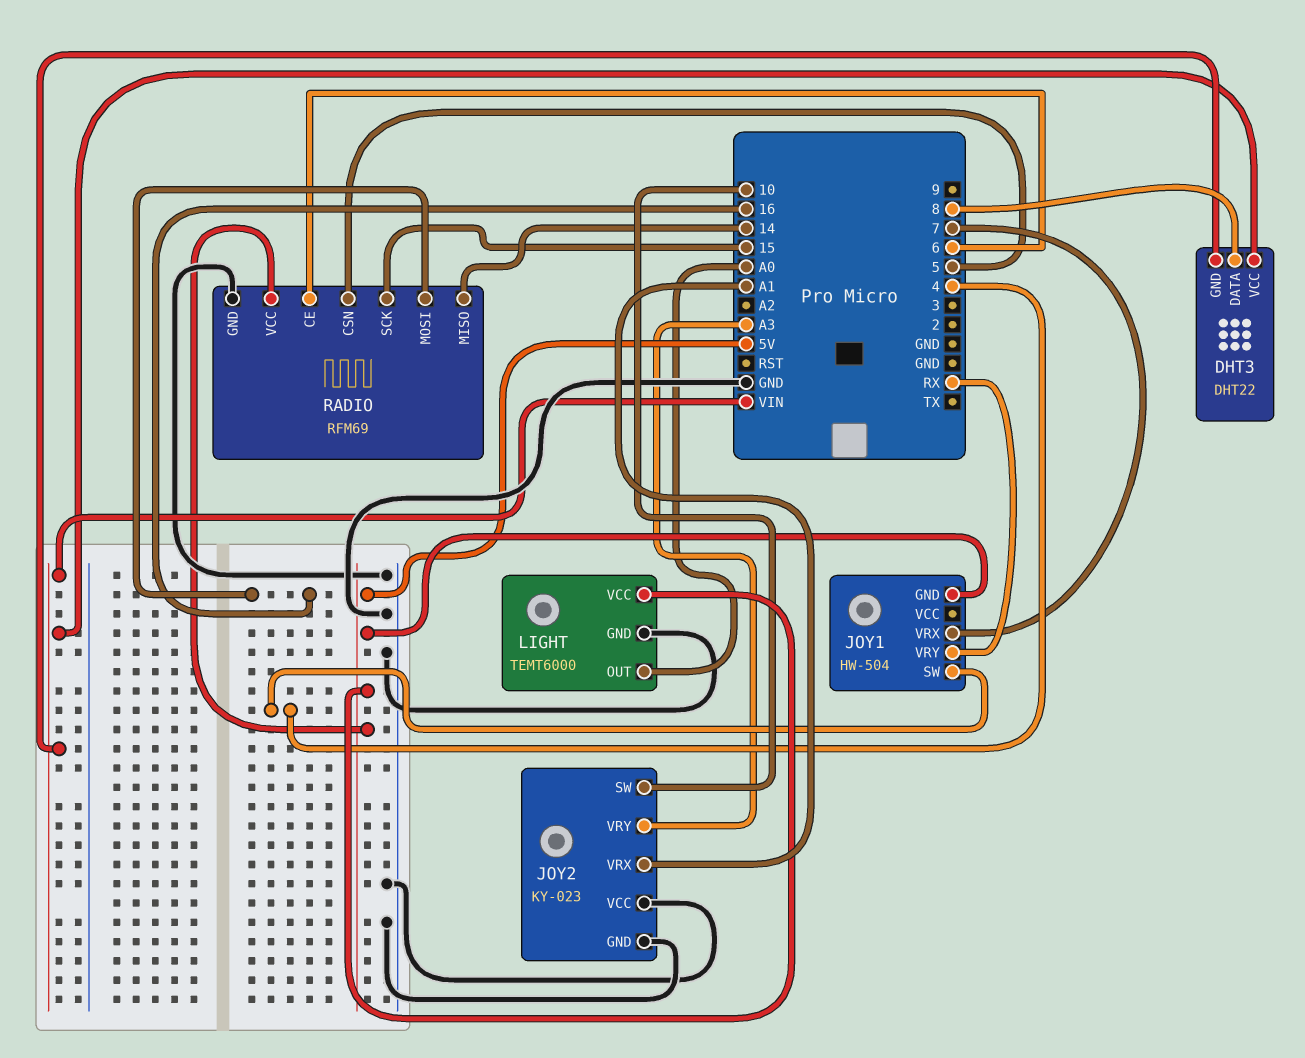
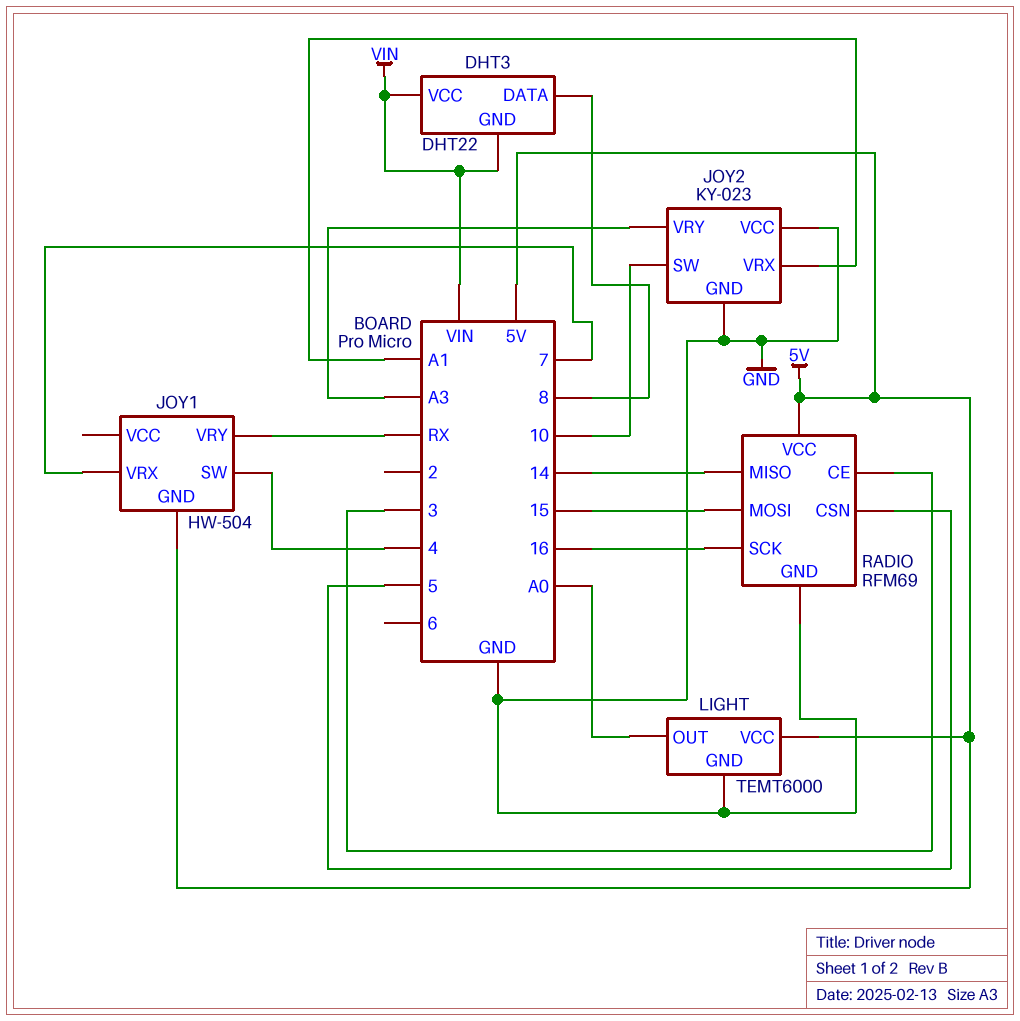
RADIO pin CE: 6 -> 3
RADIO pin MOSI: 16 -> 15
RADIO pin SCK: 15 -> 16

